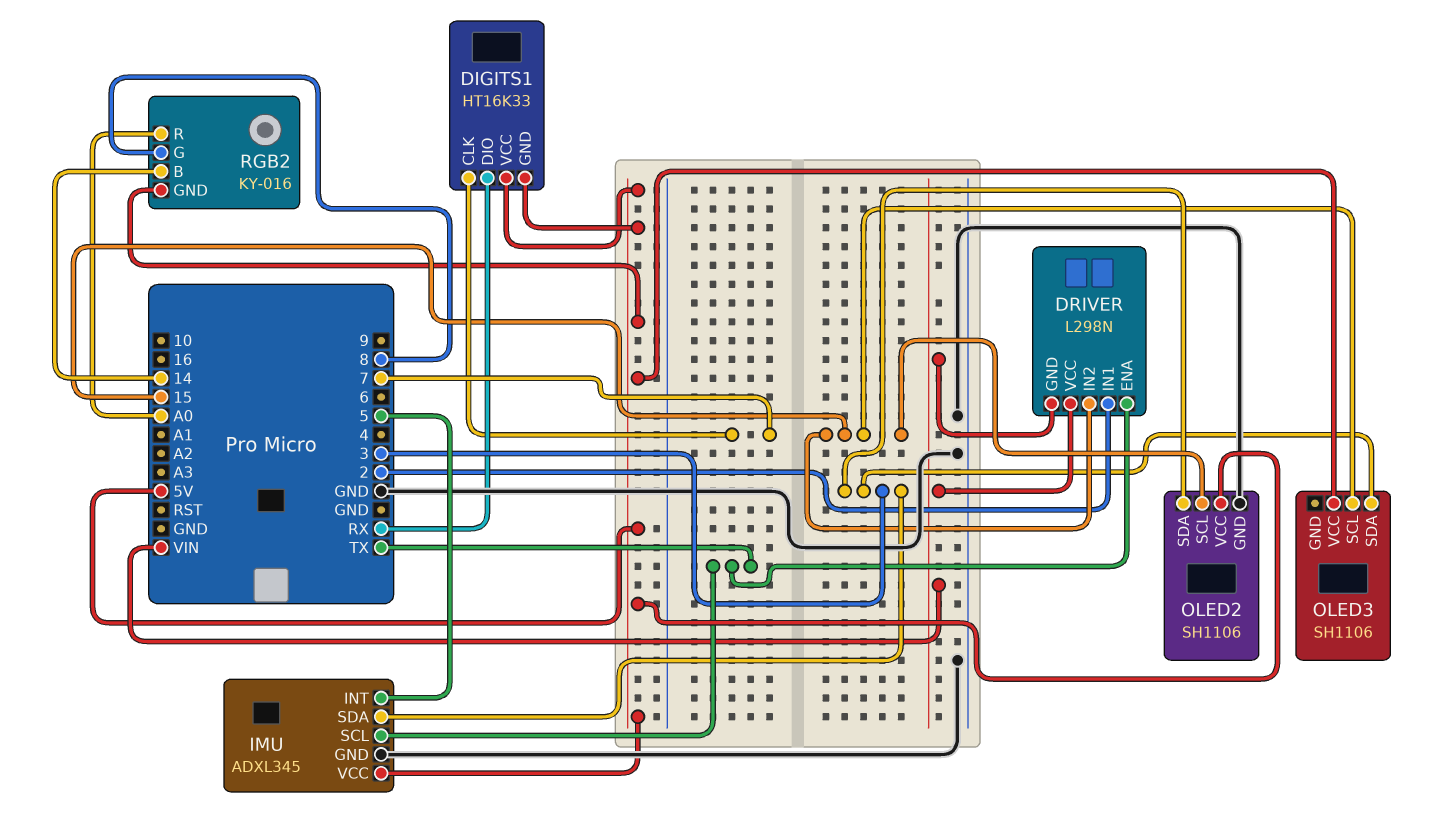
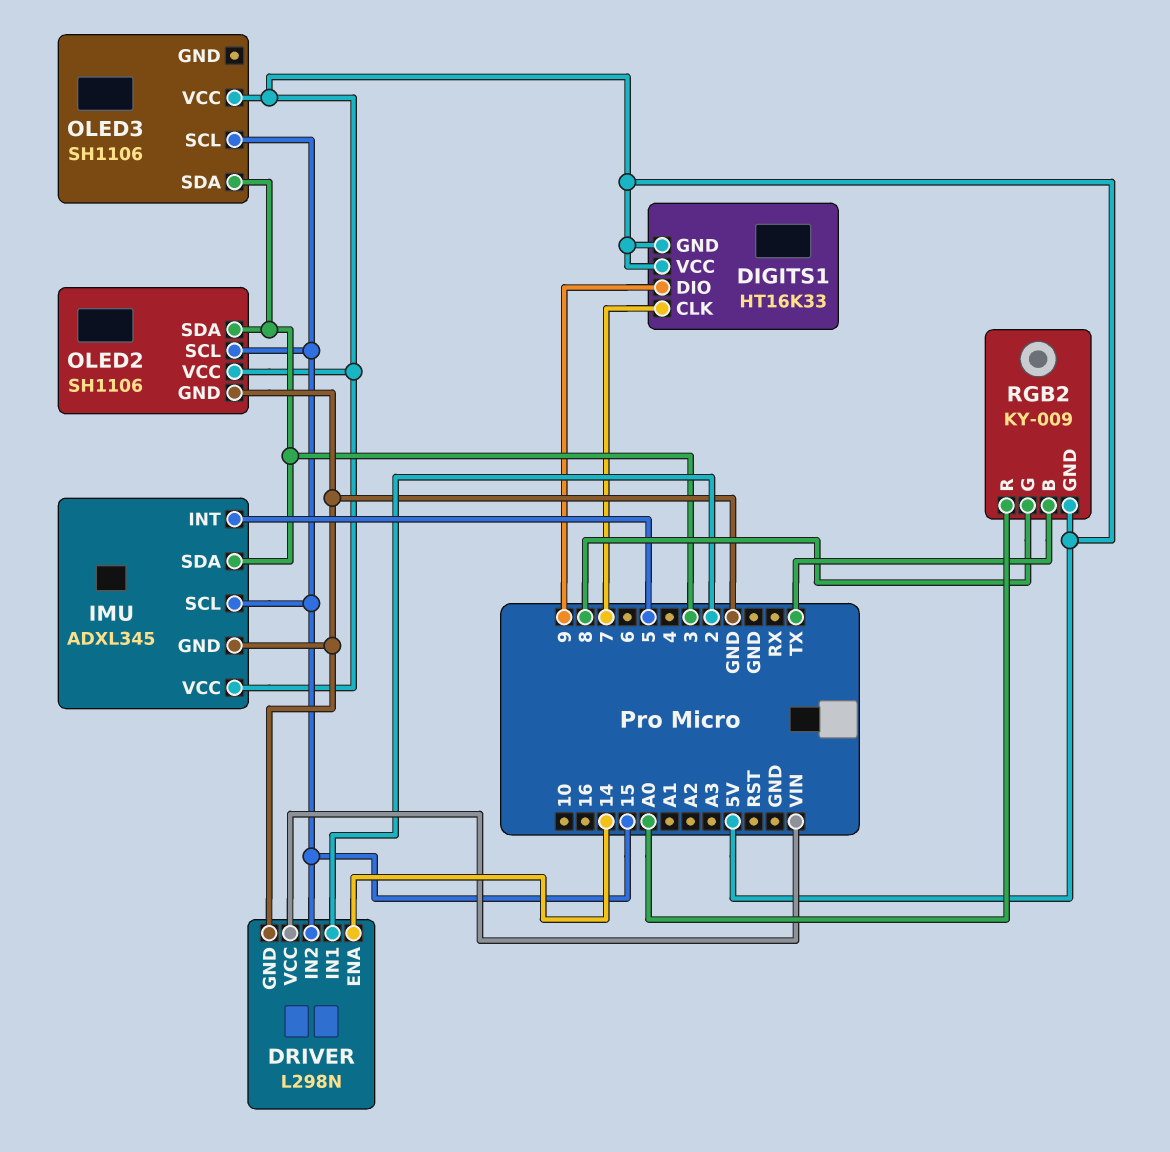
DIGITS1 pin DIO: RX -> 9
DRIVER pin ENA: TX -> 14
DRIVER pin GND: VIN -> GND
IMU pin SCL: TX -> 15
RGB2: KY-016 -> KY-009
RGB2 pin B: 14 -> TX

